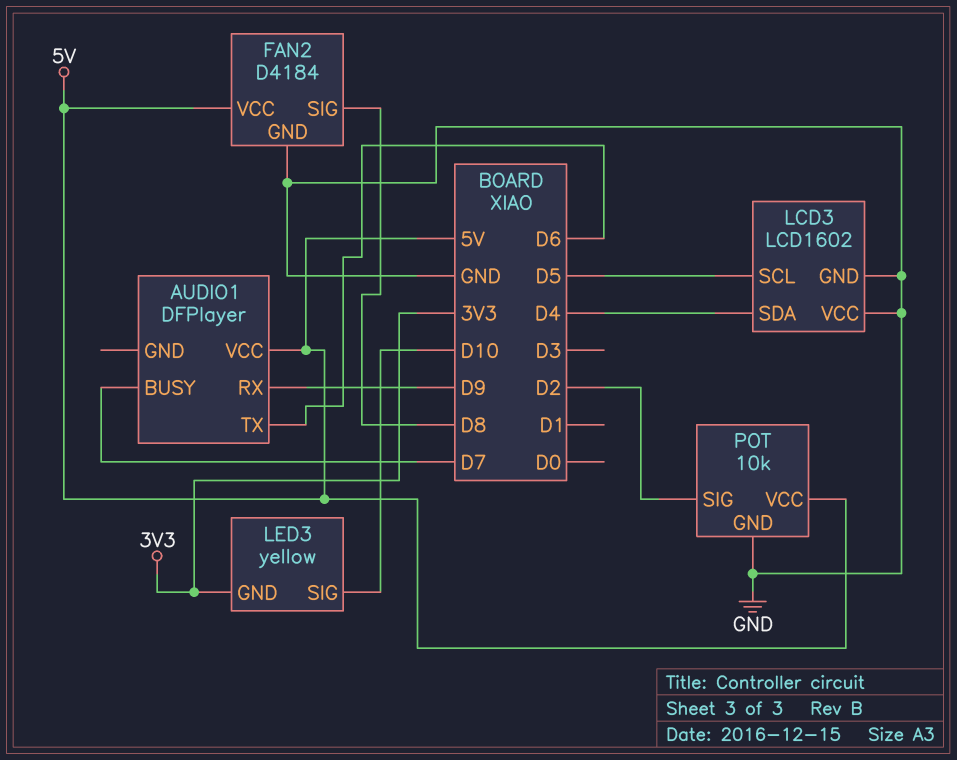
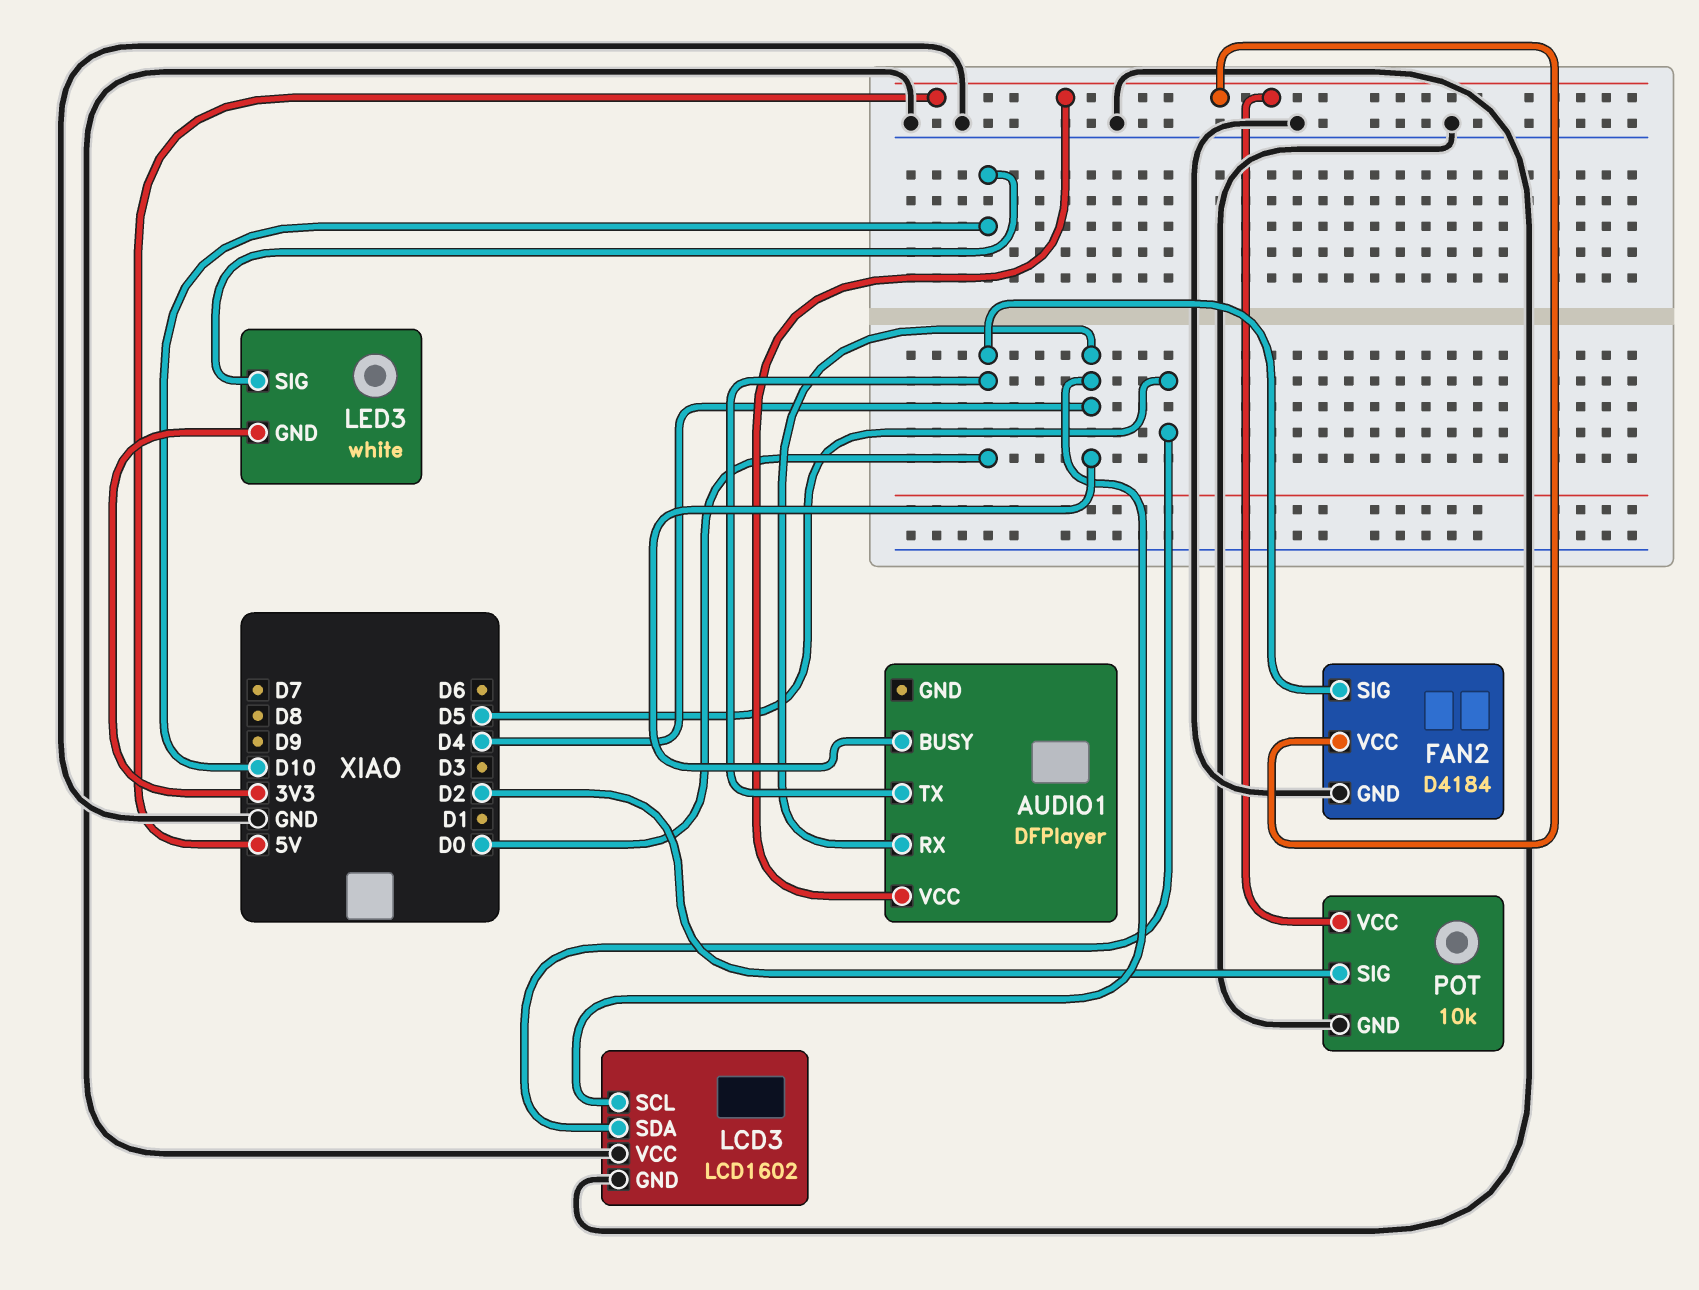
AUDIO1 pin BUSY: D7 -> D4
AUDIO1 pin RX: D9 -> D4
AUDIO1 pin TX: D6 -> D0
FAN2 pin SIG: D8 -> D0
LCD3 pin SCL: D5 -> D4
LCD3 pin SDA: D4 -> D5
LED3: yellow -> white

